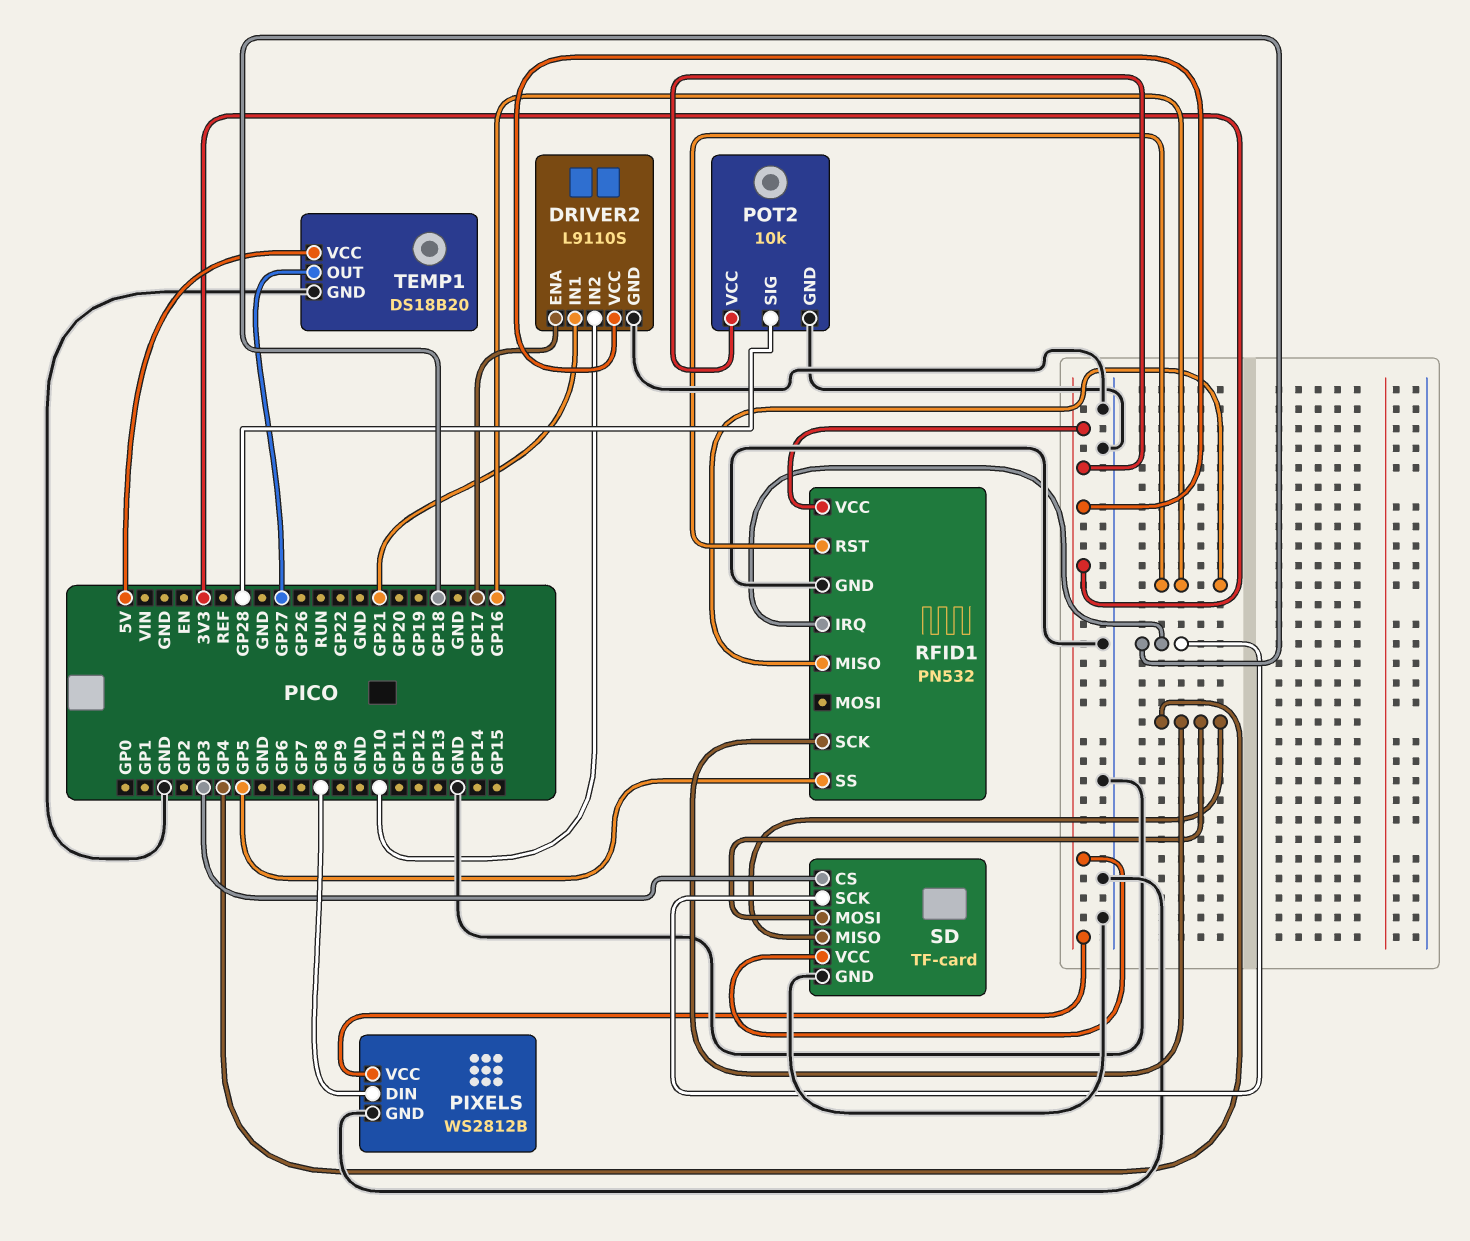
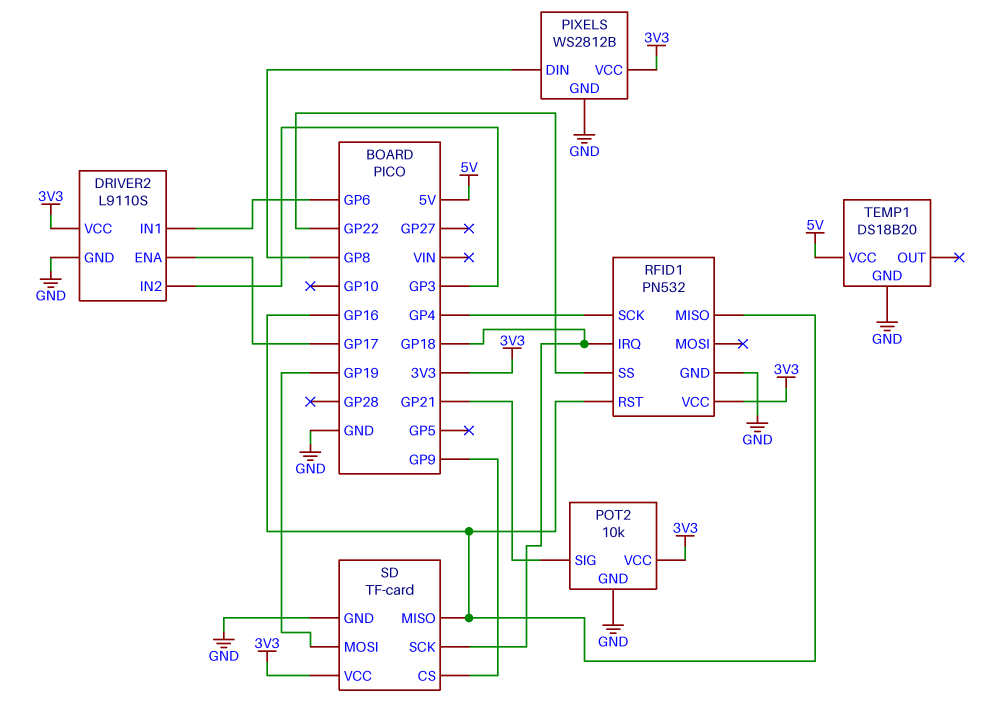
DRIVER2 pin IN1: GP21 -> GP6
DRIVER2 pin IN2: GP10 -> GP3
POT2 pin SIG: GP28 -> GP21
RFID1 pin SS: GP5 -> GP22
SD pin CS: GP3 -> GP9
SD pin MISO: GP4 -> GP16
SD pin MOSI: GP4 -> GP19
TEMP1 pin OUT: GP27 -> none

